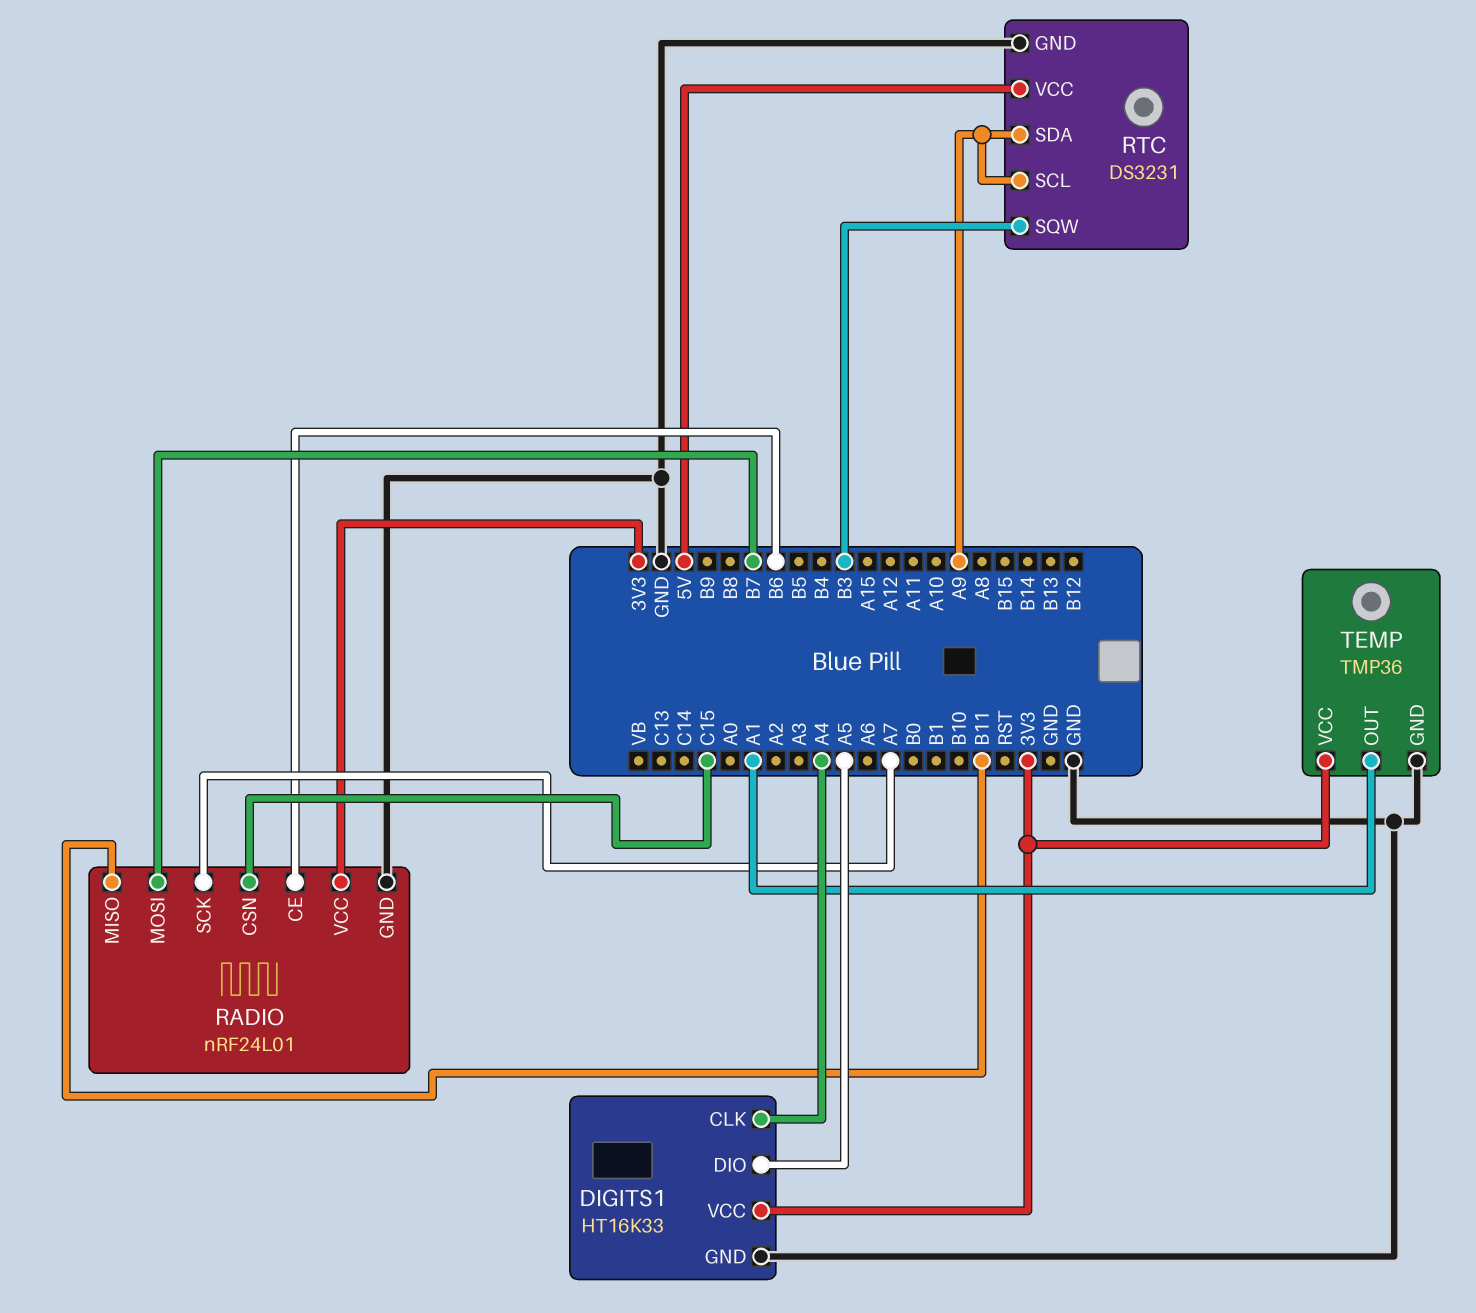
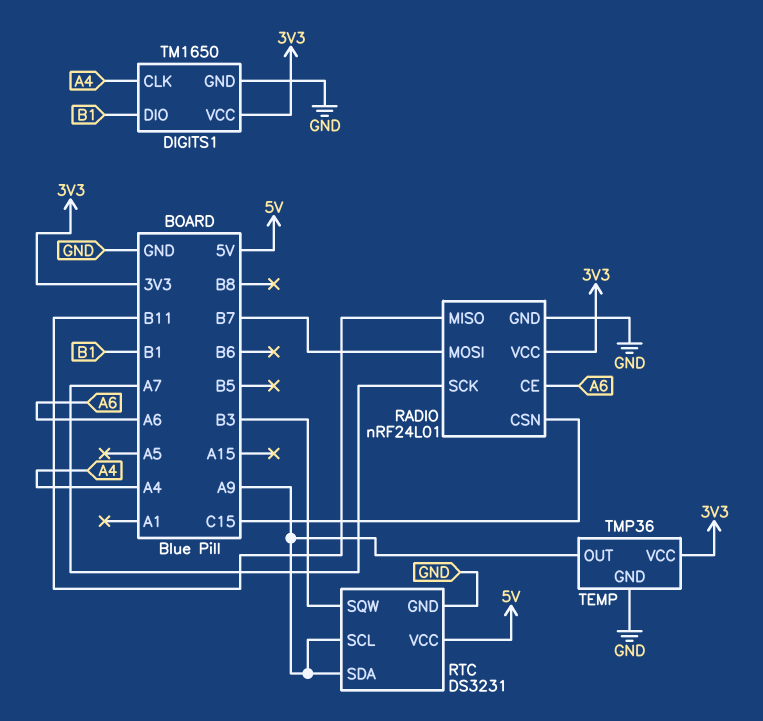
DIGITS1: HT16K33 -> TM1650
DIGITS1 pin DIO: A5 -> B1
RADIO pin CE: B6 -> A6
TEMP pin OUT: A1 -> A9

